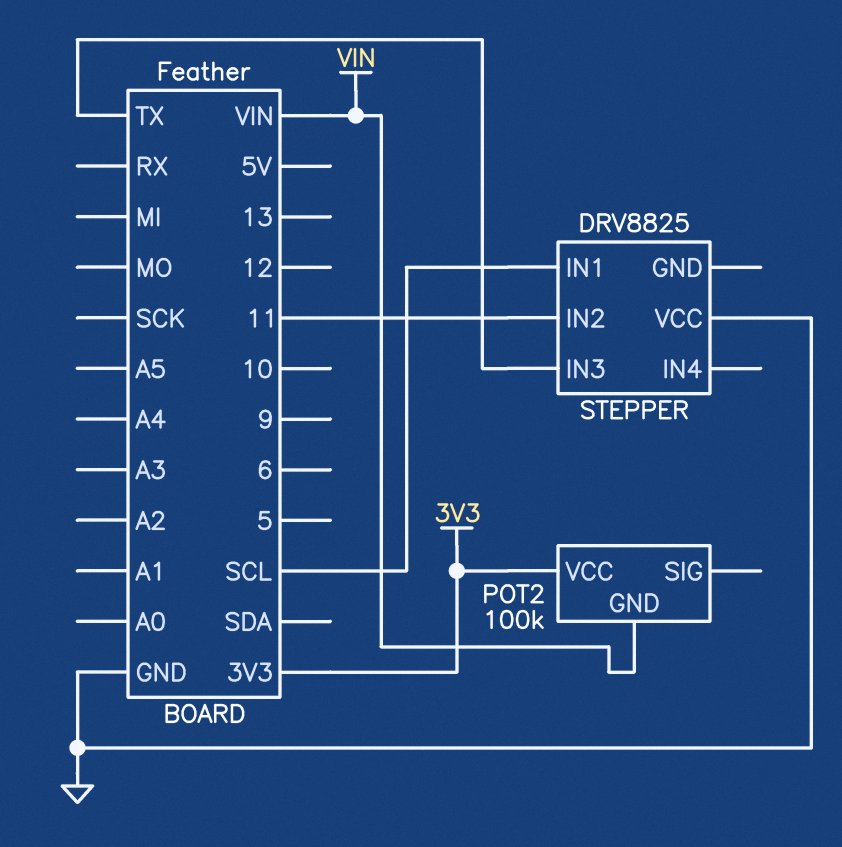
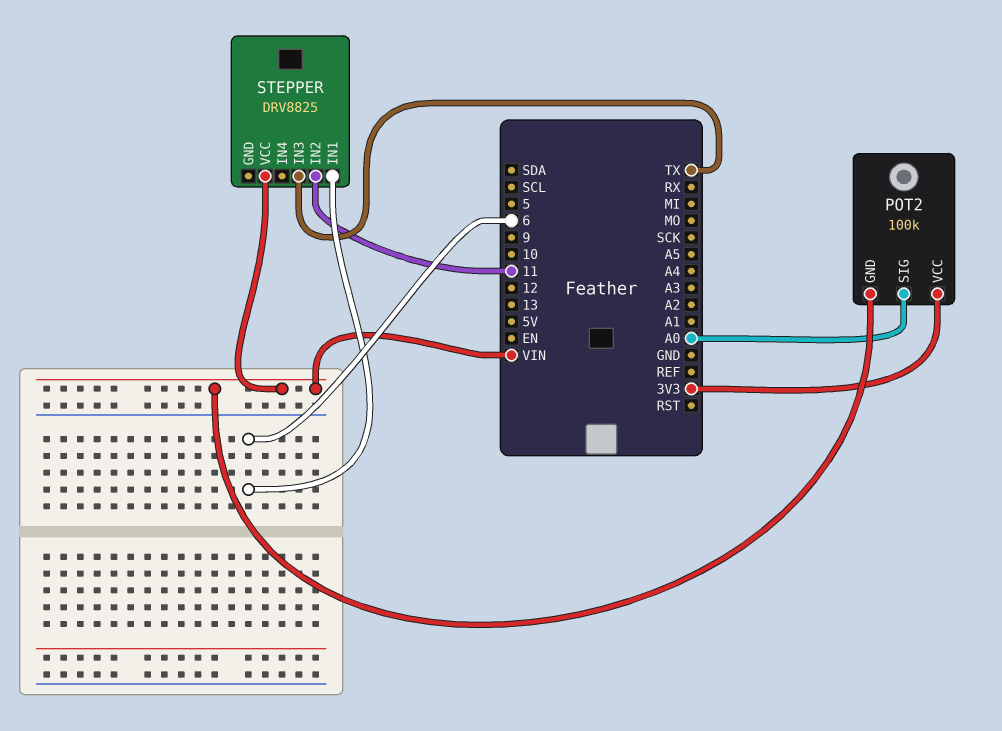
POT2 pin SIG: none -> A0
STEPPER pin IN1: SCL -> 6
STEPPER pin VCC: GND -> VIN

